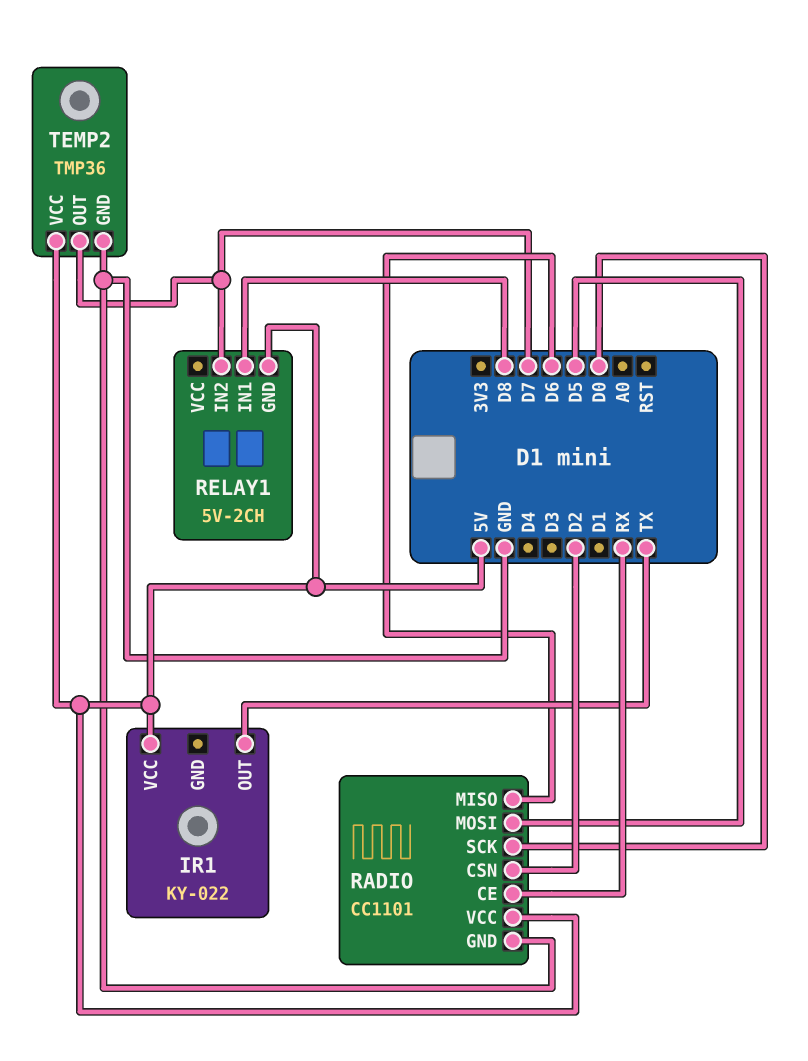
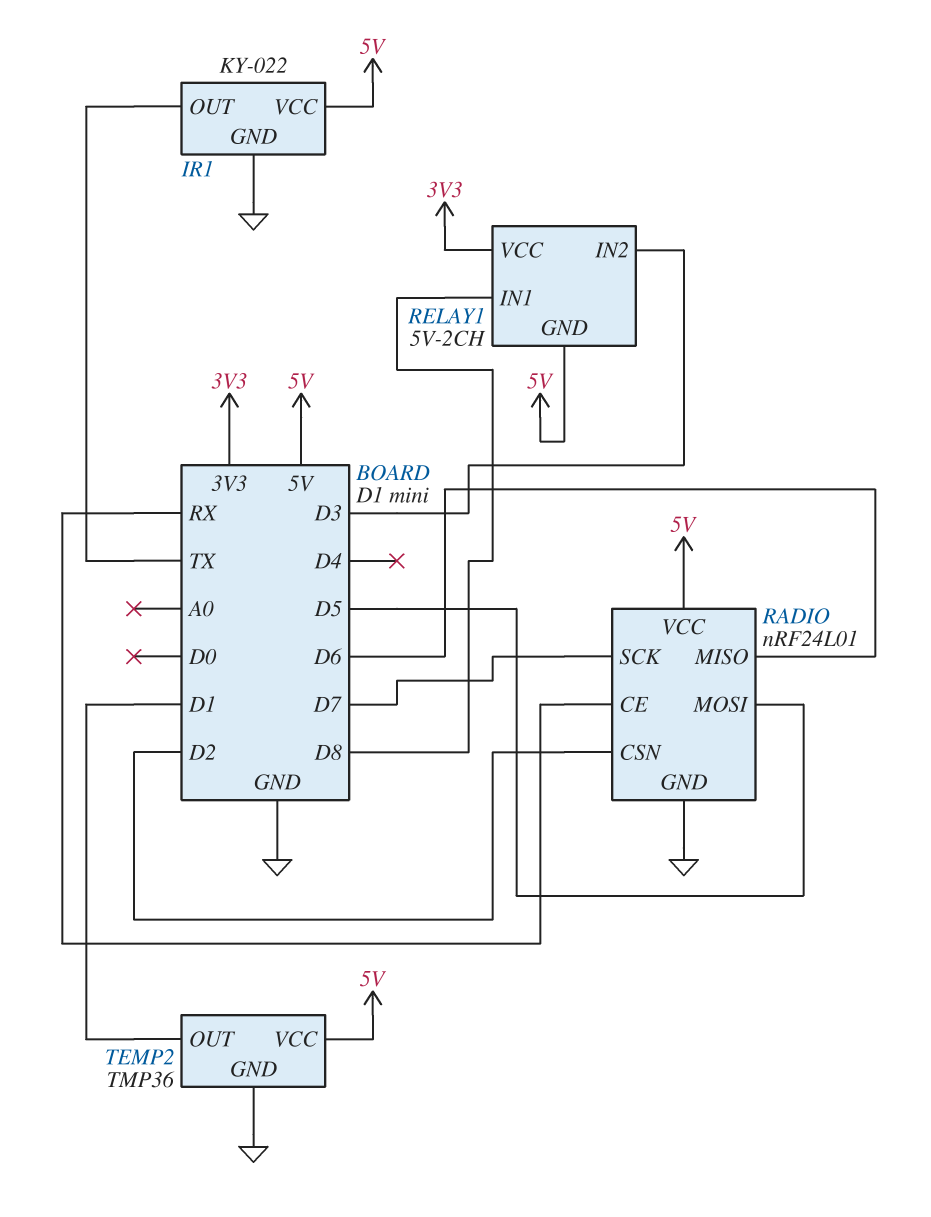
IR1 pin GND: none -> GND
RADIO: CC1101 -> nRF24L01
RADIO pin SCK: D0 -> D7
RELAY1 pin IN2: D7 -> D3
RELAY1 pin VCC: none -> 3V3
TEMP2 pin OUT: D7 -> D1

